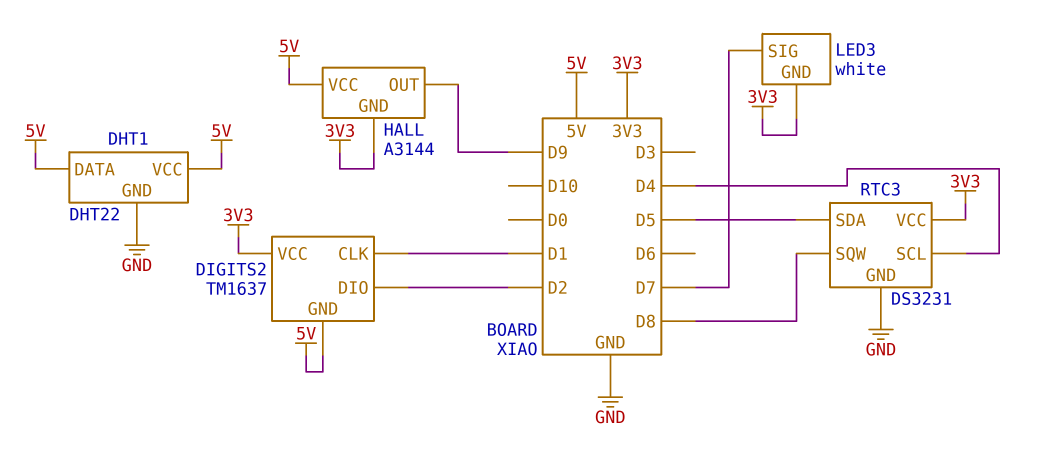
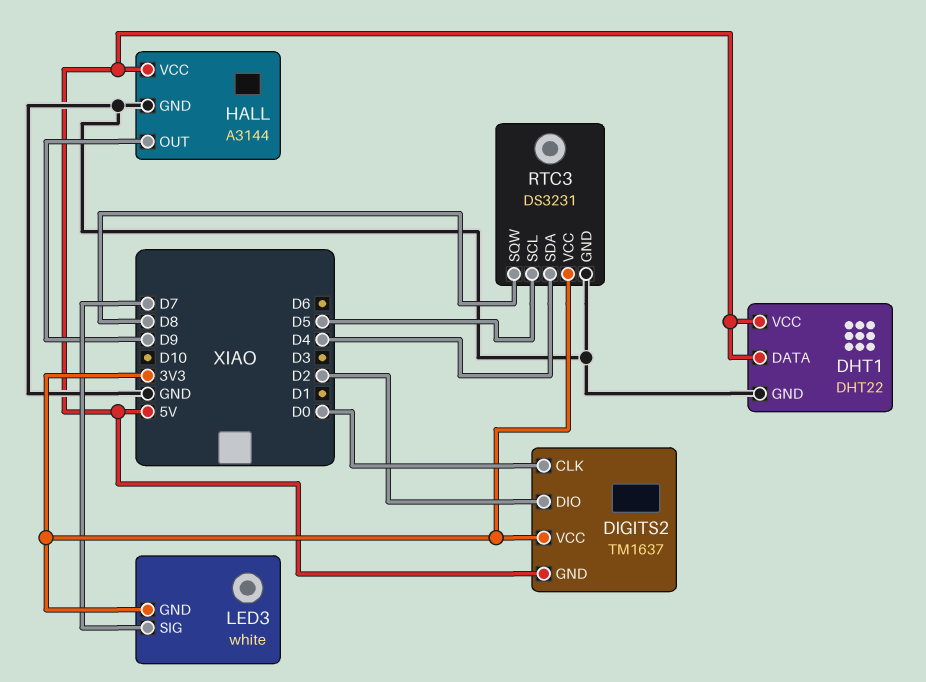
DIGITS2 pin CLK: D1 -> D0
HALL pin GND: 3V3 -> GND
RTC3 pin SCL: D4 -> D5
RTC3 pin SDA: D5 -> D4

